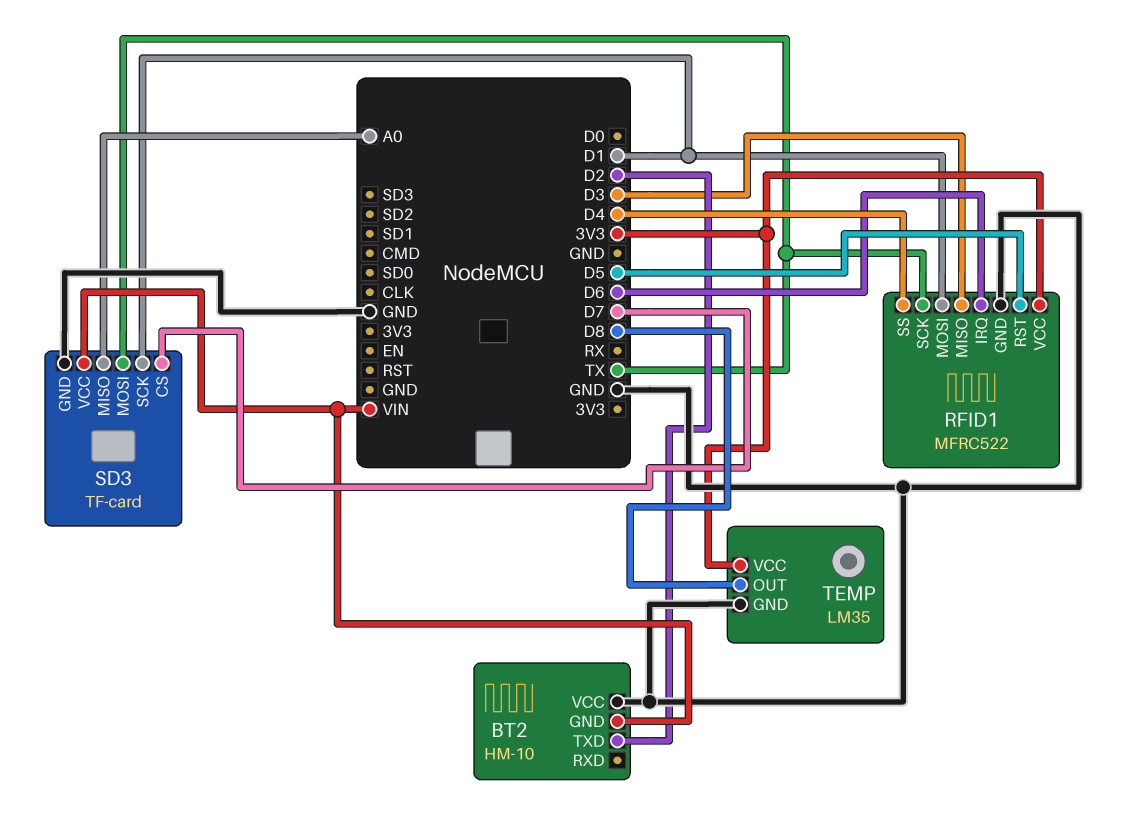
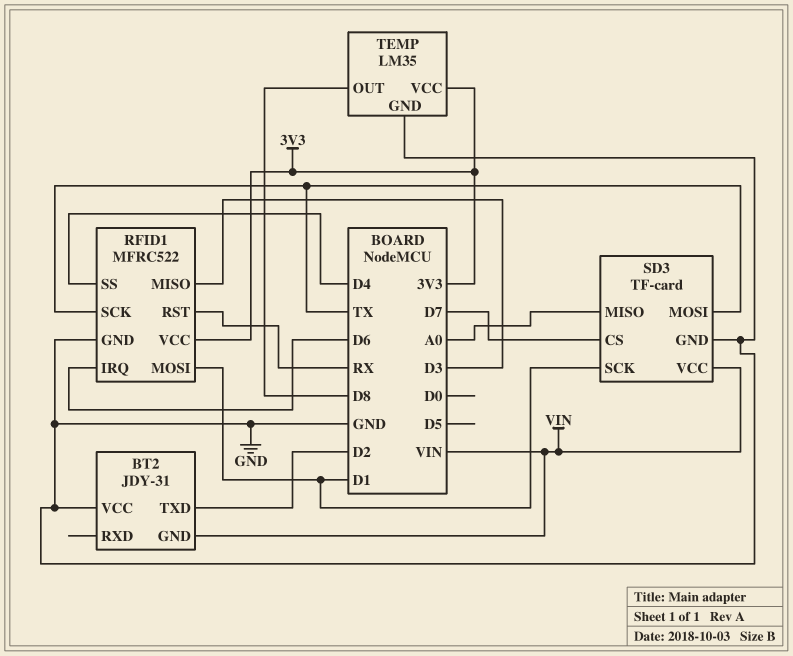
BT2: HM-10 -> JDY-31
RFID1 pin RST: D5 -> RX

